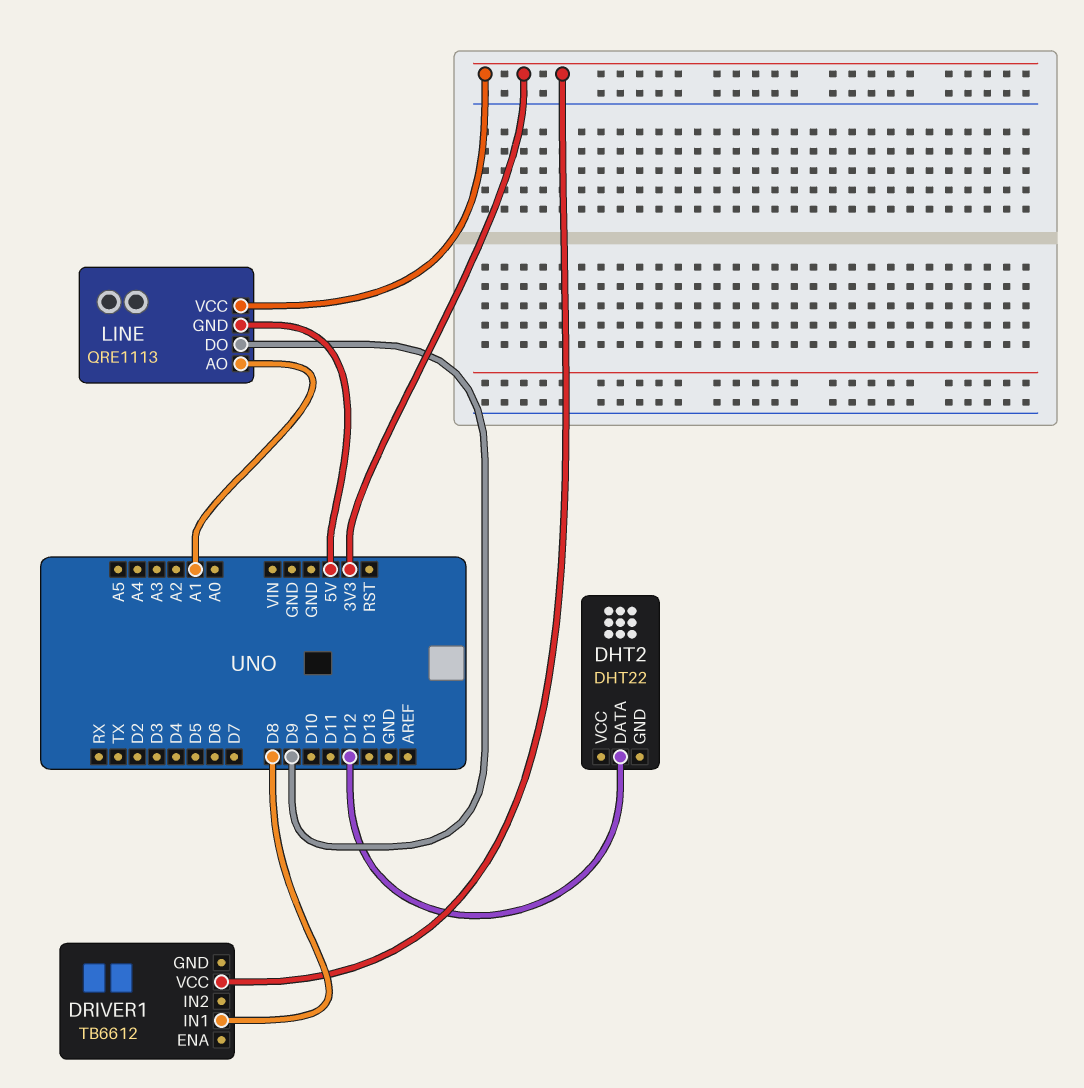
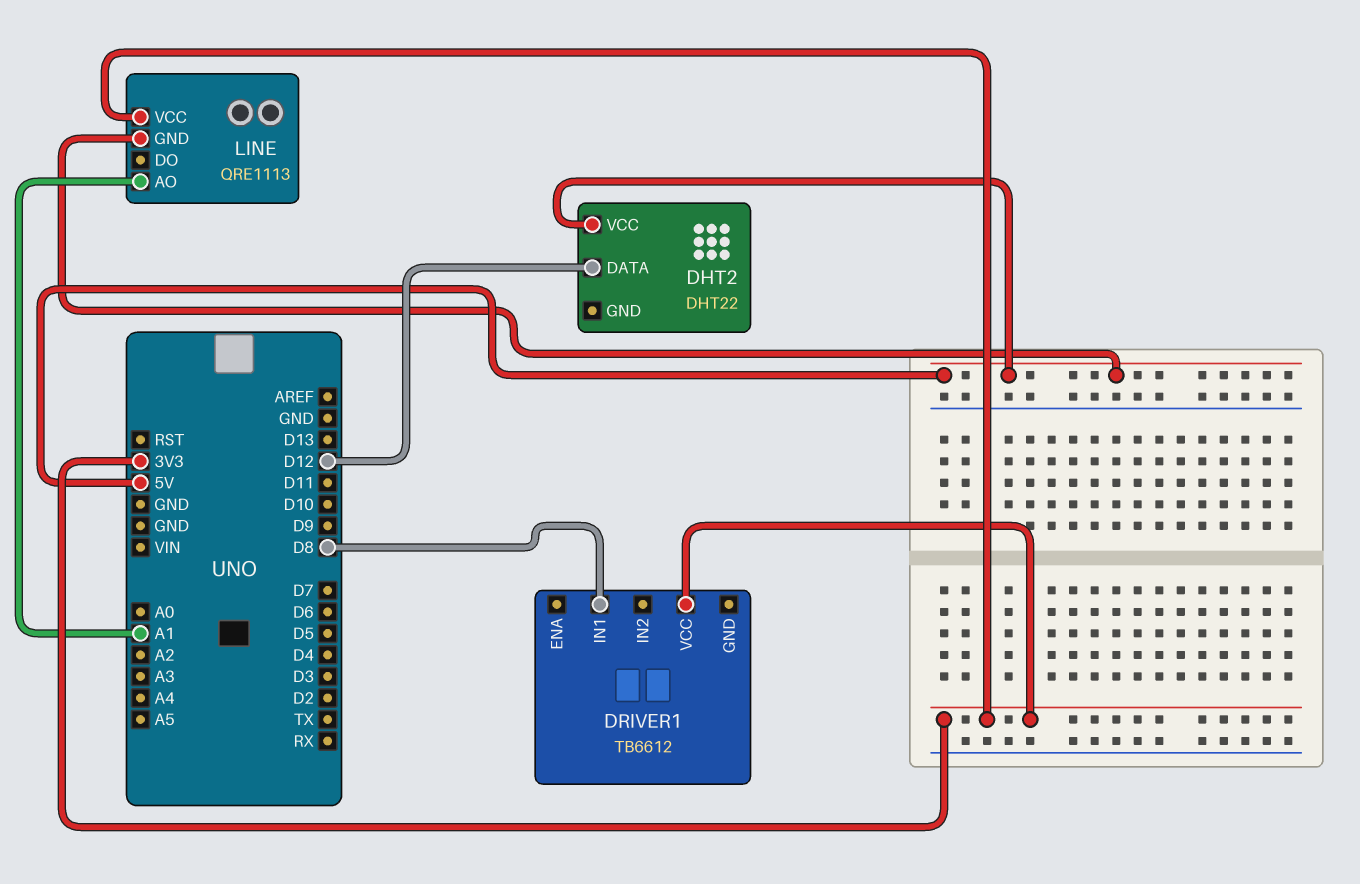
DHT2 pin VCC: none -> 5V
LINE pin DO: D9 -> none

